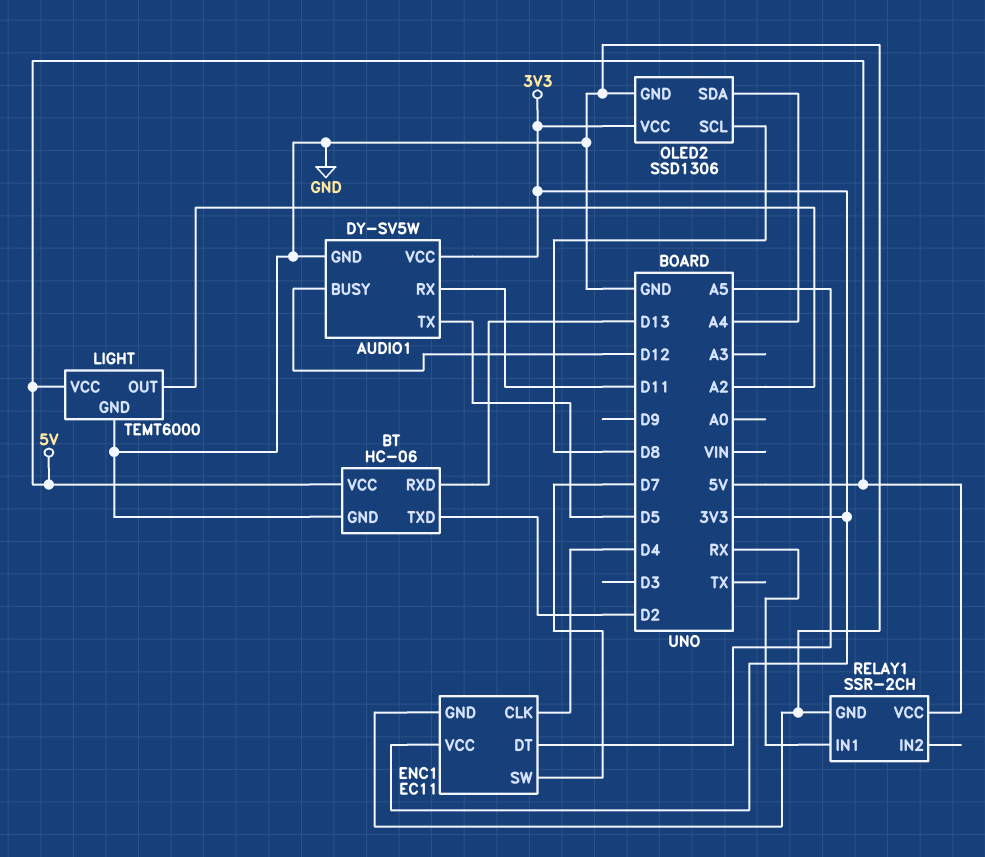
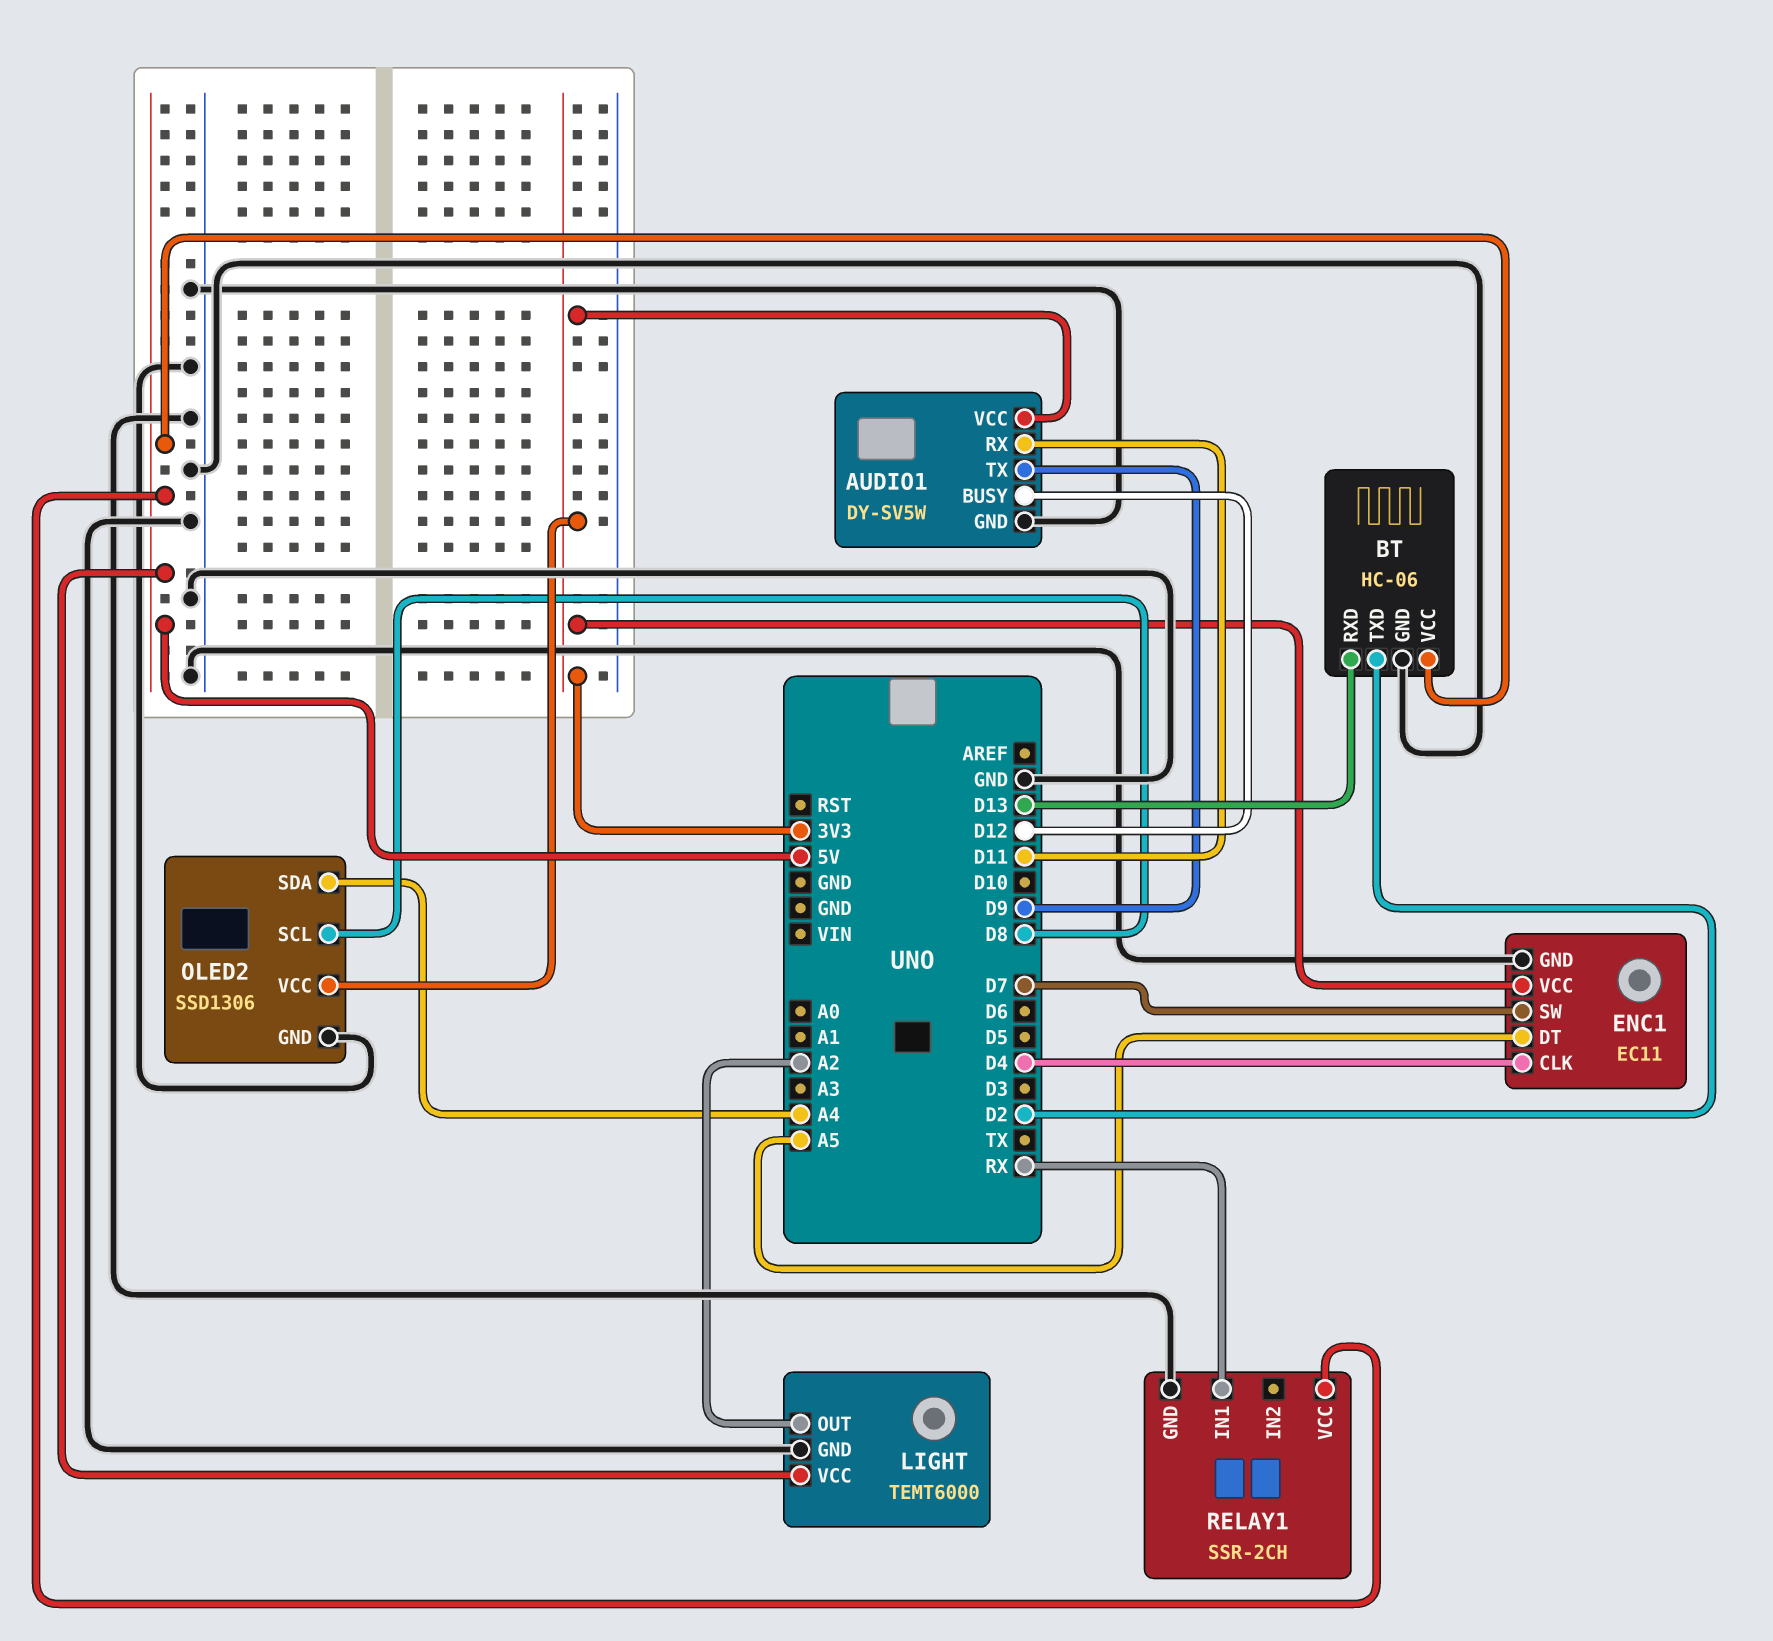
AUDIO1 pin TX: D5 -> D9

